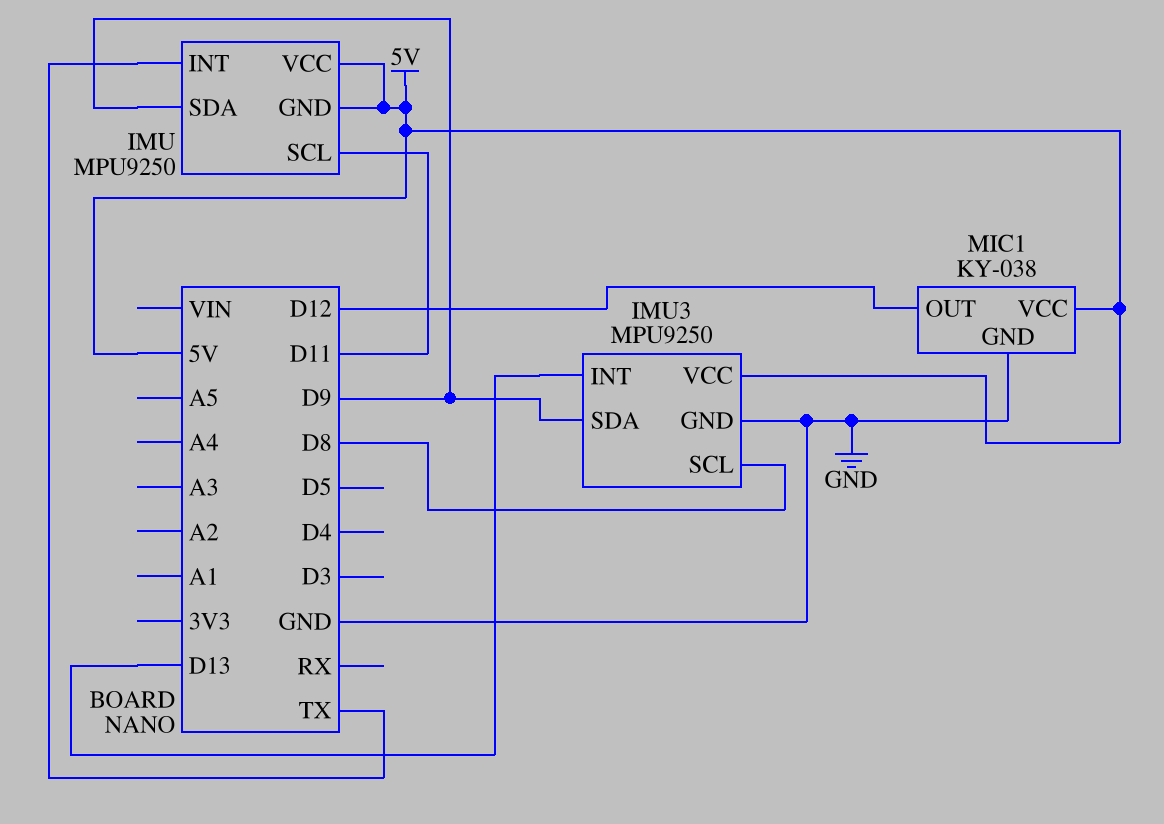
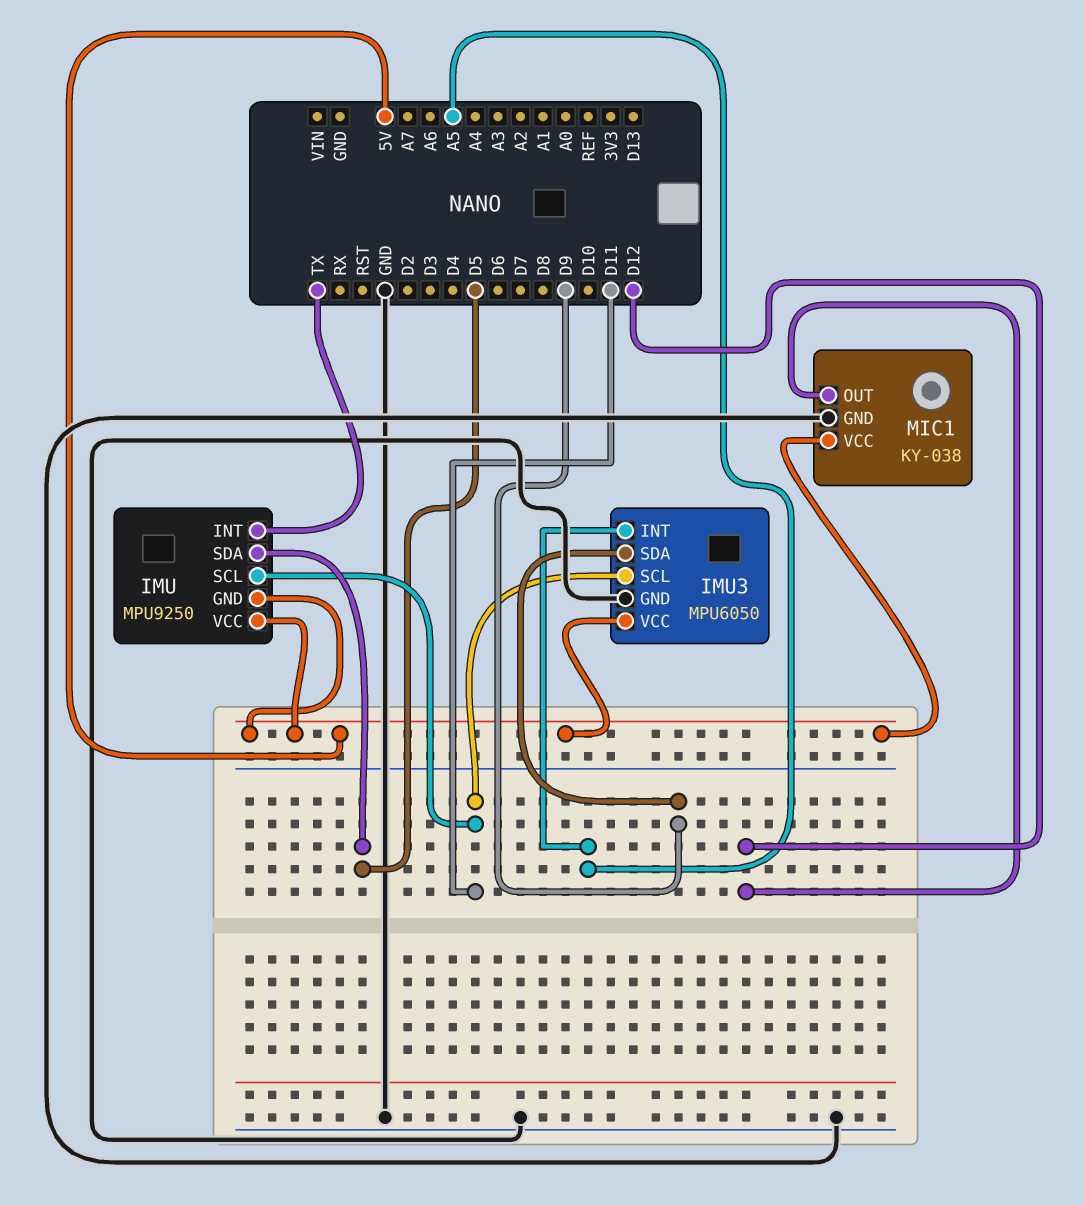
IMU pin SDA: D9 -> D5
IMU3: MPU9250 -> MPU6050
IMU3 pin INT: D13 -> A5
IMU3 pin SCL: D8 -> D11

